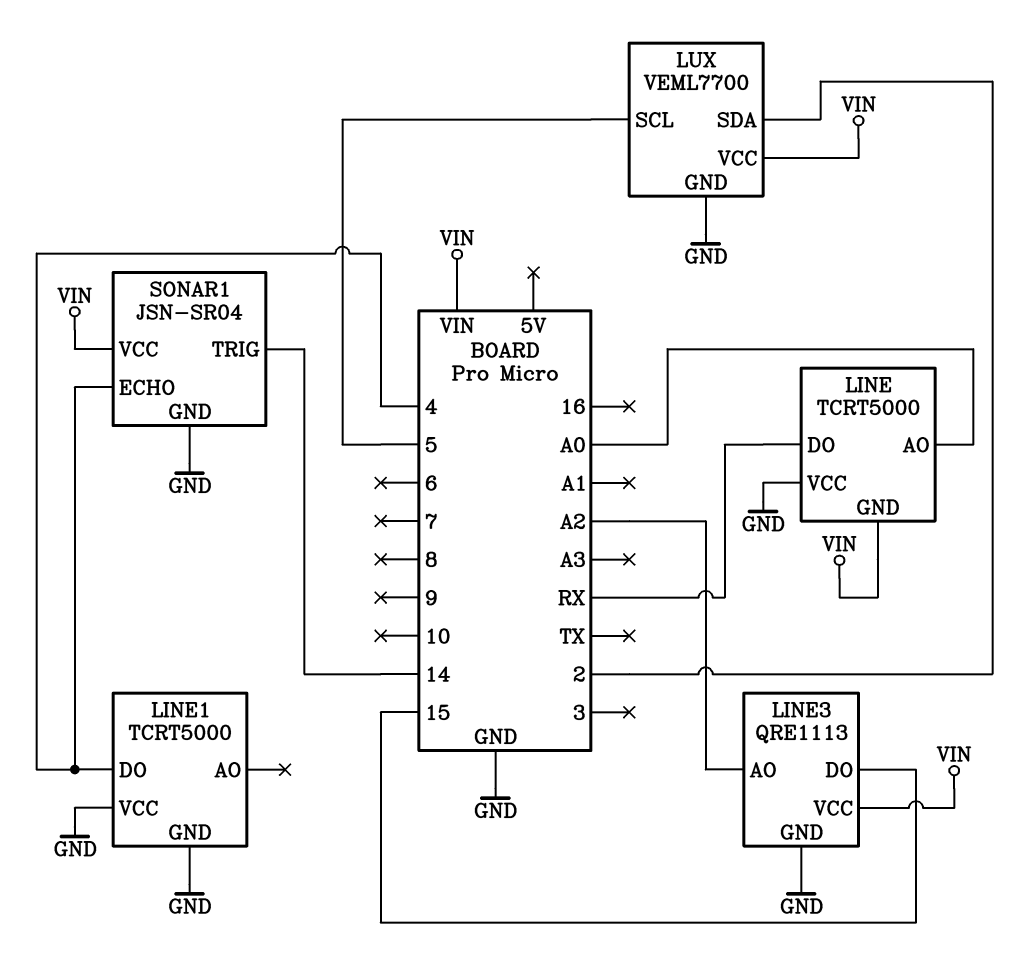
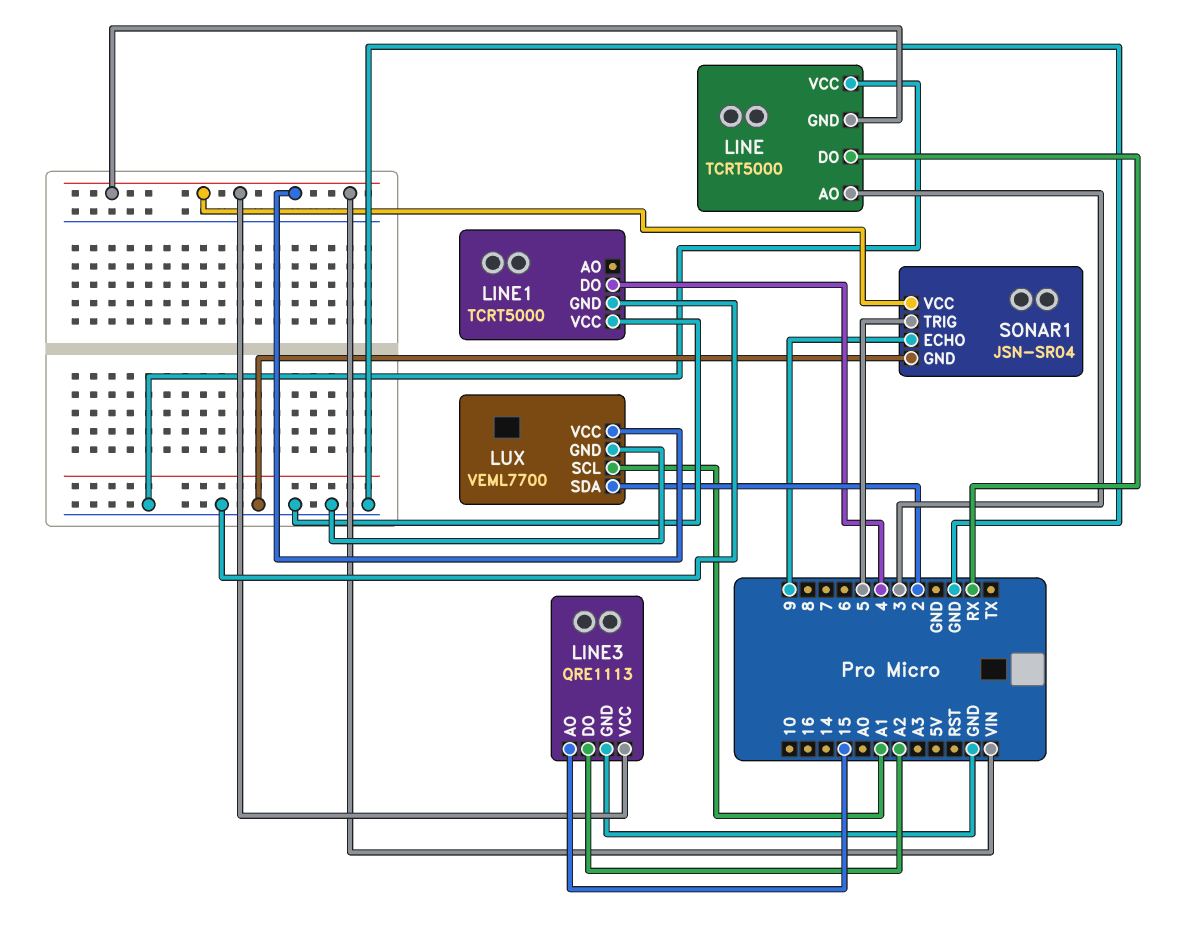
LINE pin AO: A0 -> 3
LINE3 pin AO: A2 -> 15
LINE3 pin DO: 15 -> A2
LUX pin SCL: 5 -> A1
SONAR1 pin ECHO: 4 -> 9
SONAR1 pin TRIG: 14 -> 5

